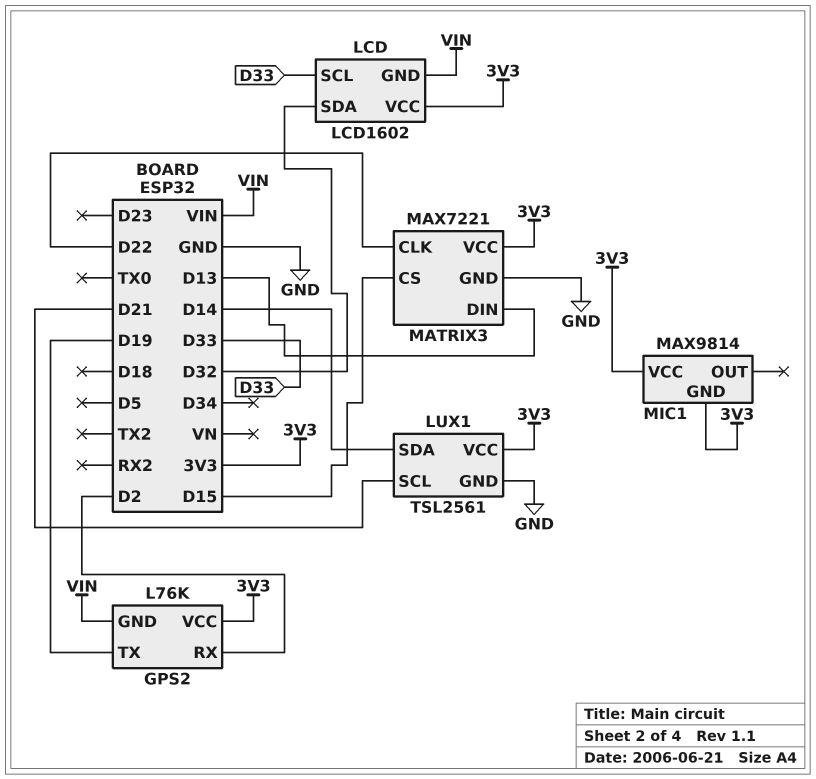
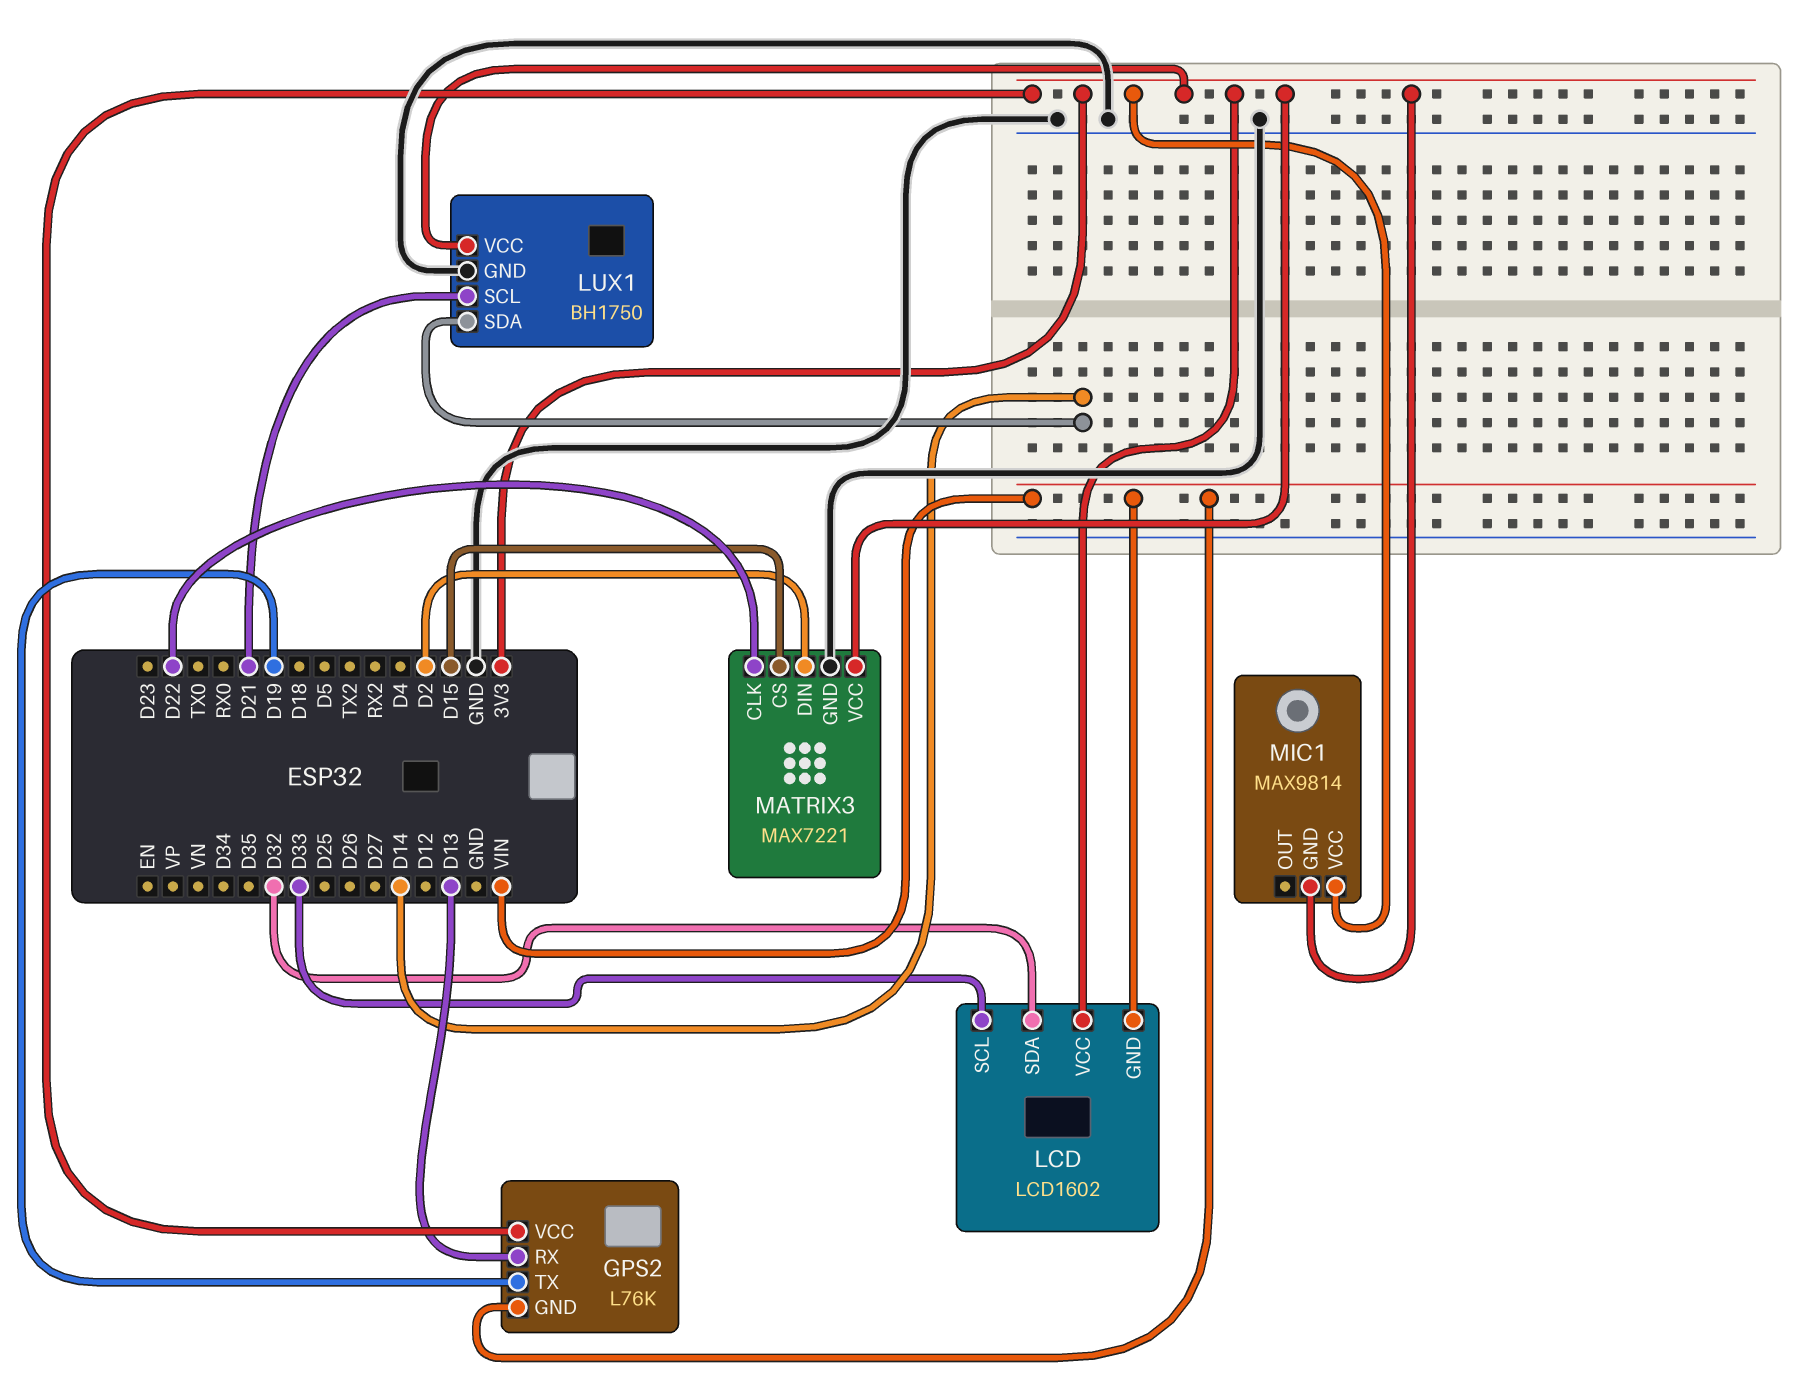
GPS2 pin RX: D2 -> D13
LUX1: TSL2561 -> BH1750
MATRIX3 pin DIN: D13 -> D2

